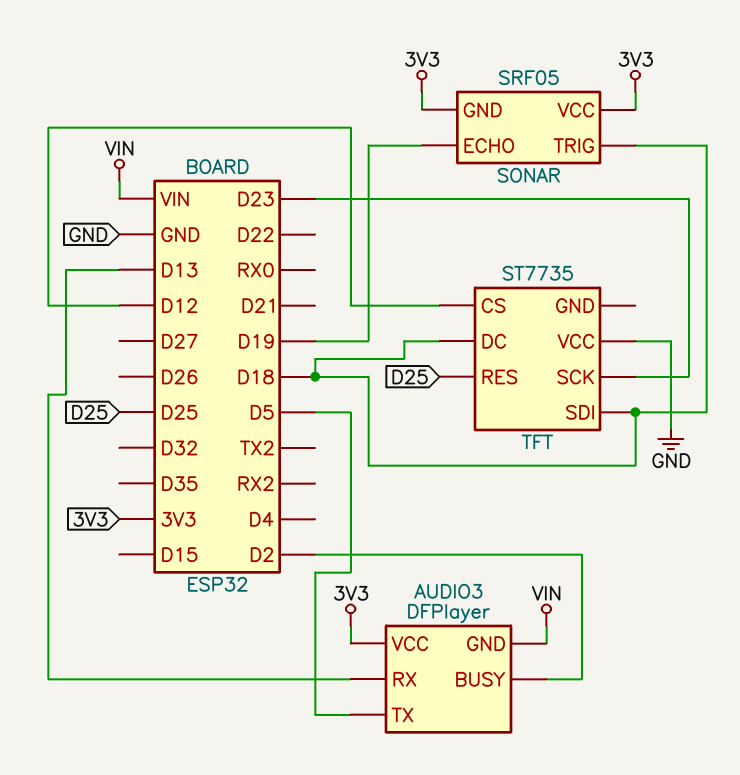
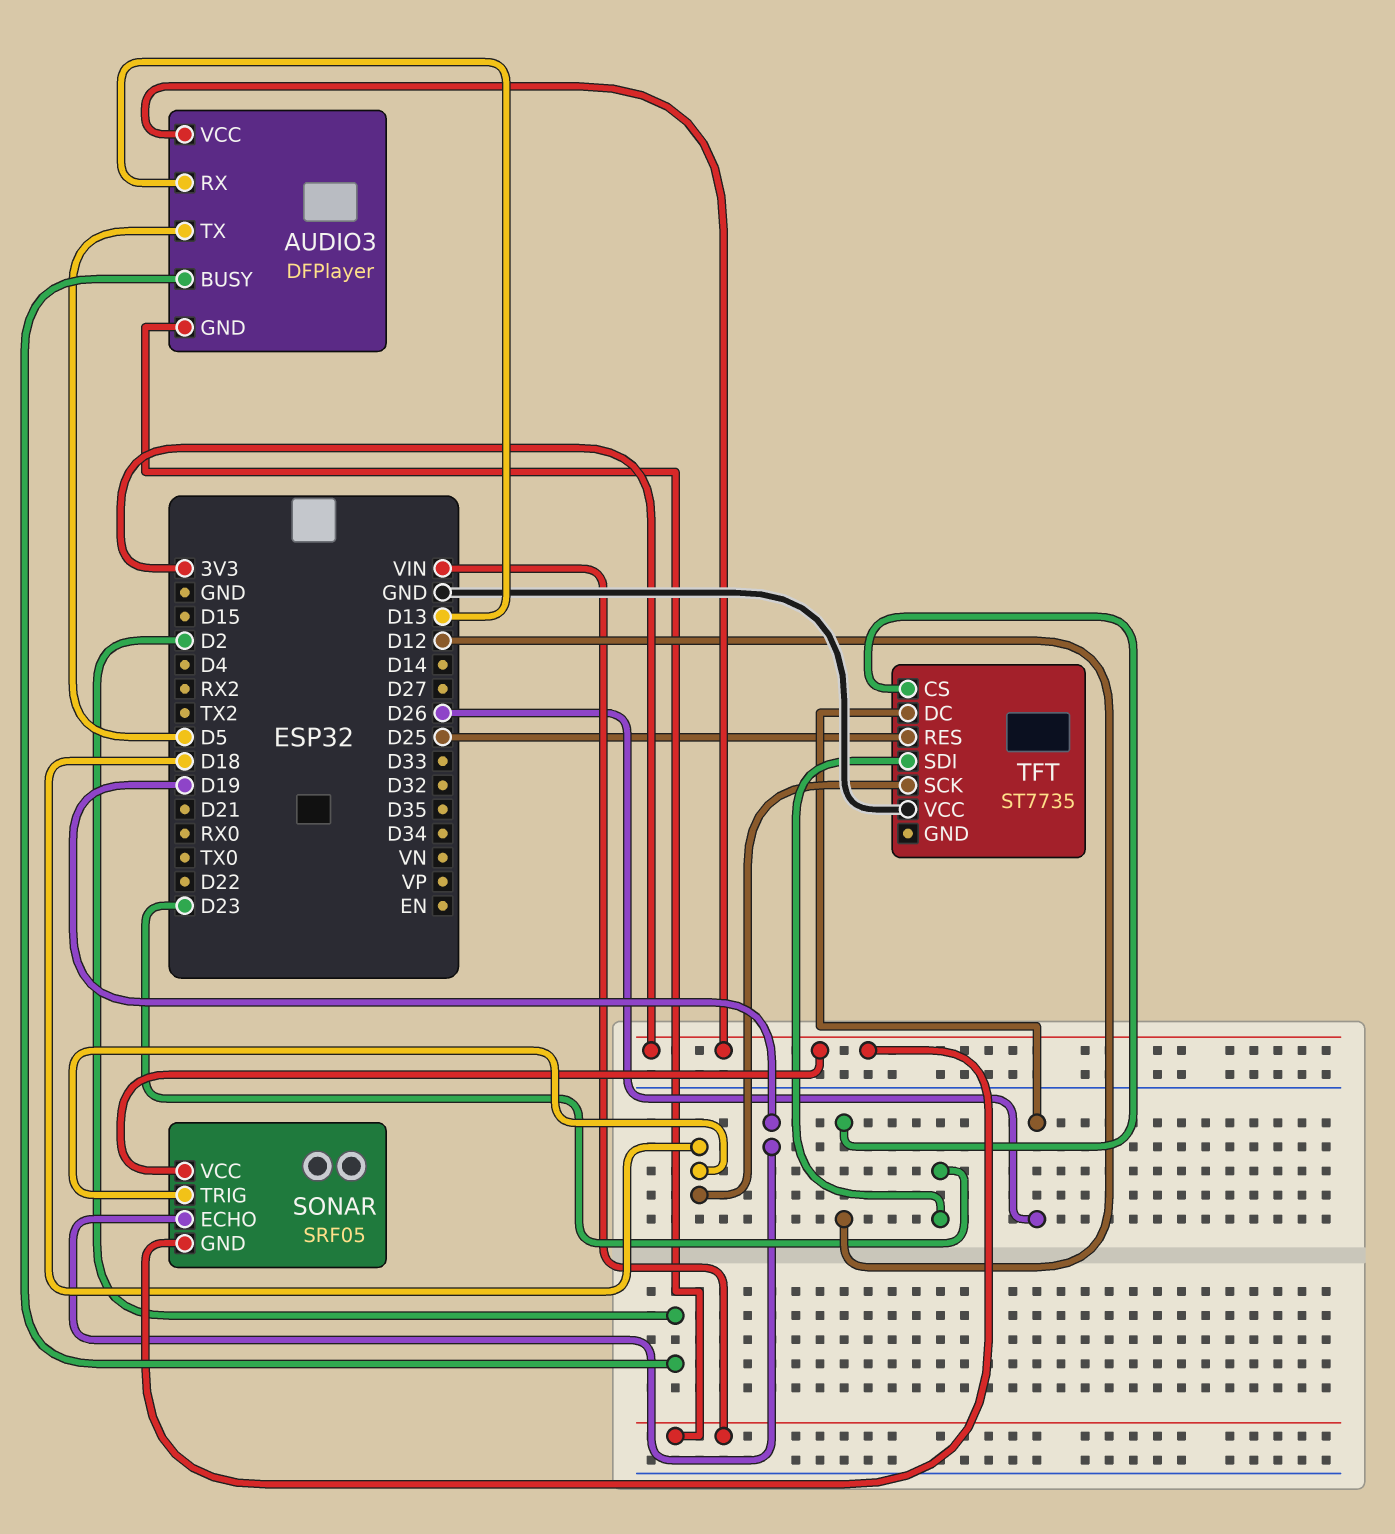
TFT pin DC: D18 -> D26
TFT pin SCK: D23 -> D18
TFT pin SDI: D18 -> D23

